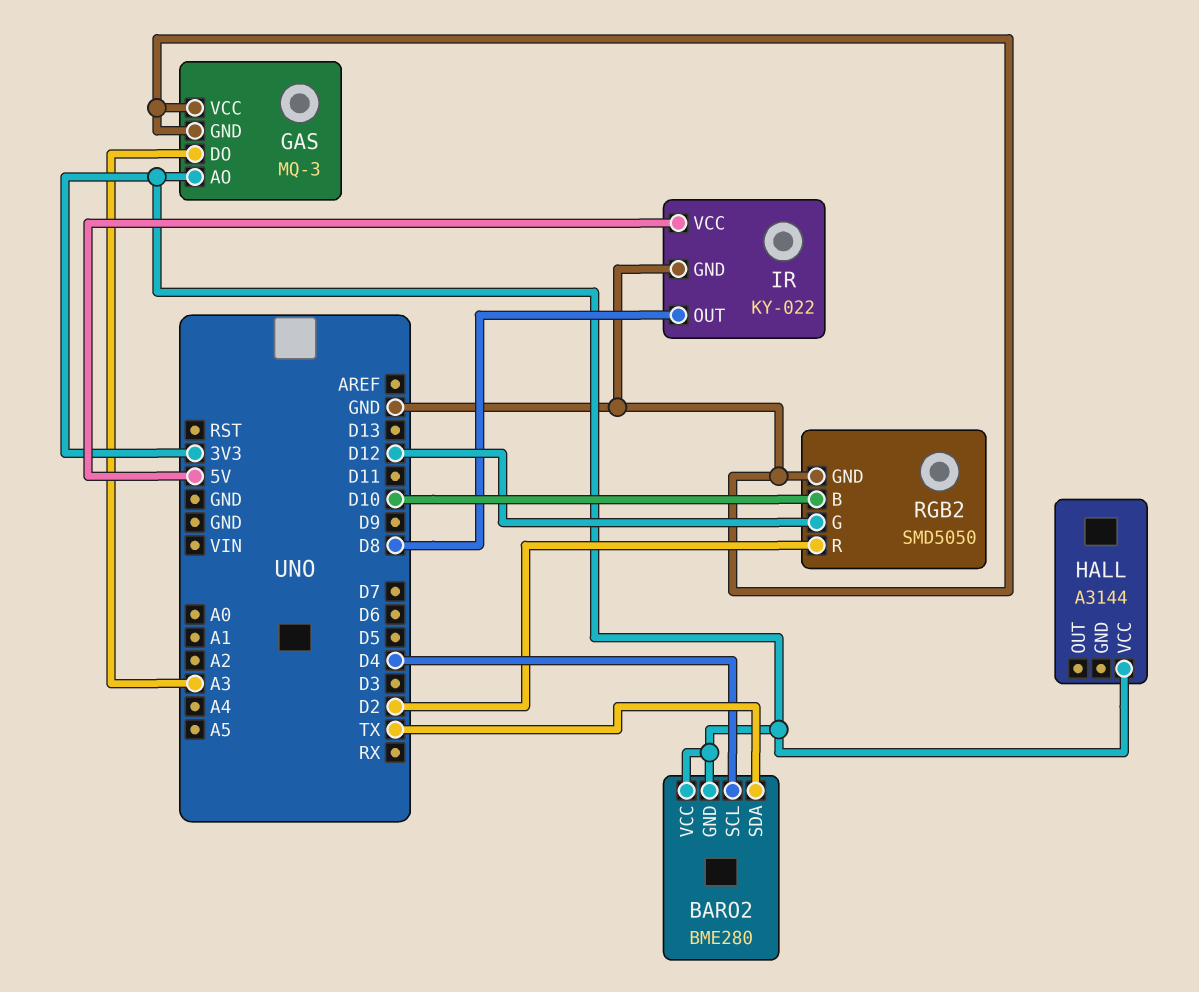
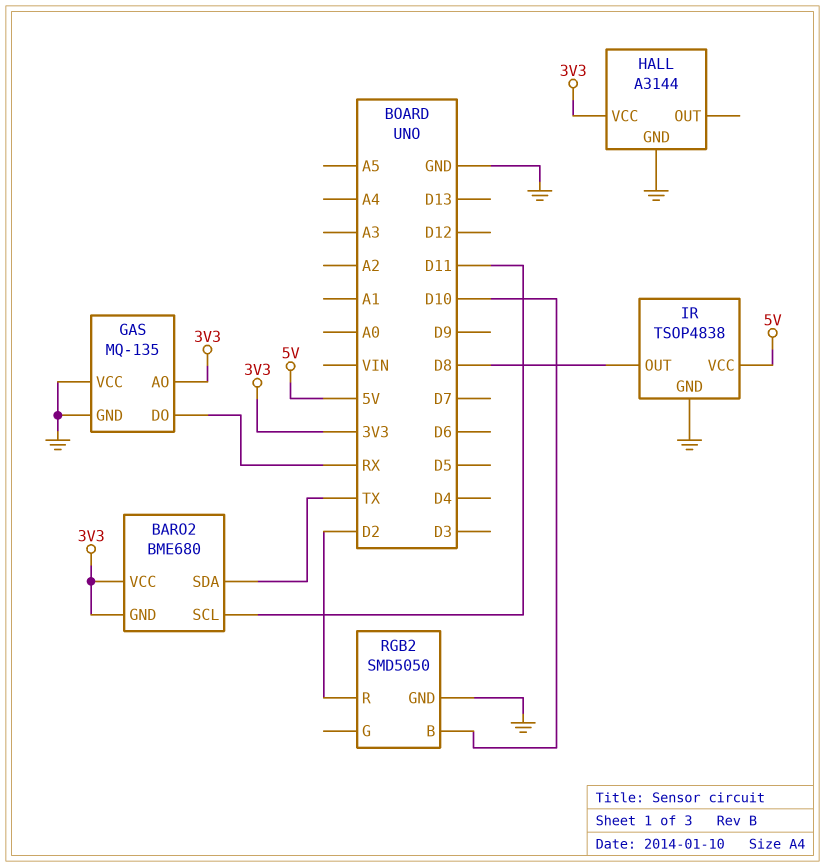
BARO2: BME280 -> BME680
BARO2 pin SCL: D4 -> D11
GAS: MQ-3 -> MQ-135
GAS pin DO: A3 -> RX
HALL pin GND: none -> GND
IR: KY-022 -> TSOP4838
RGB2 pin G: D12 -> none

